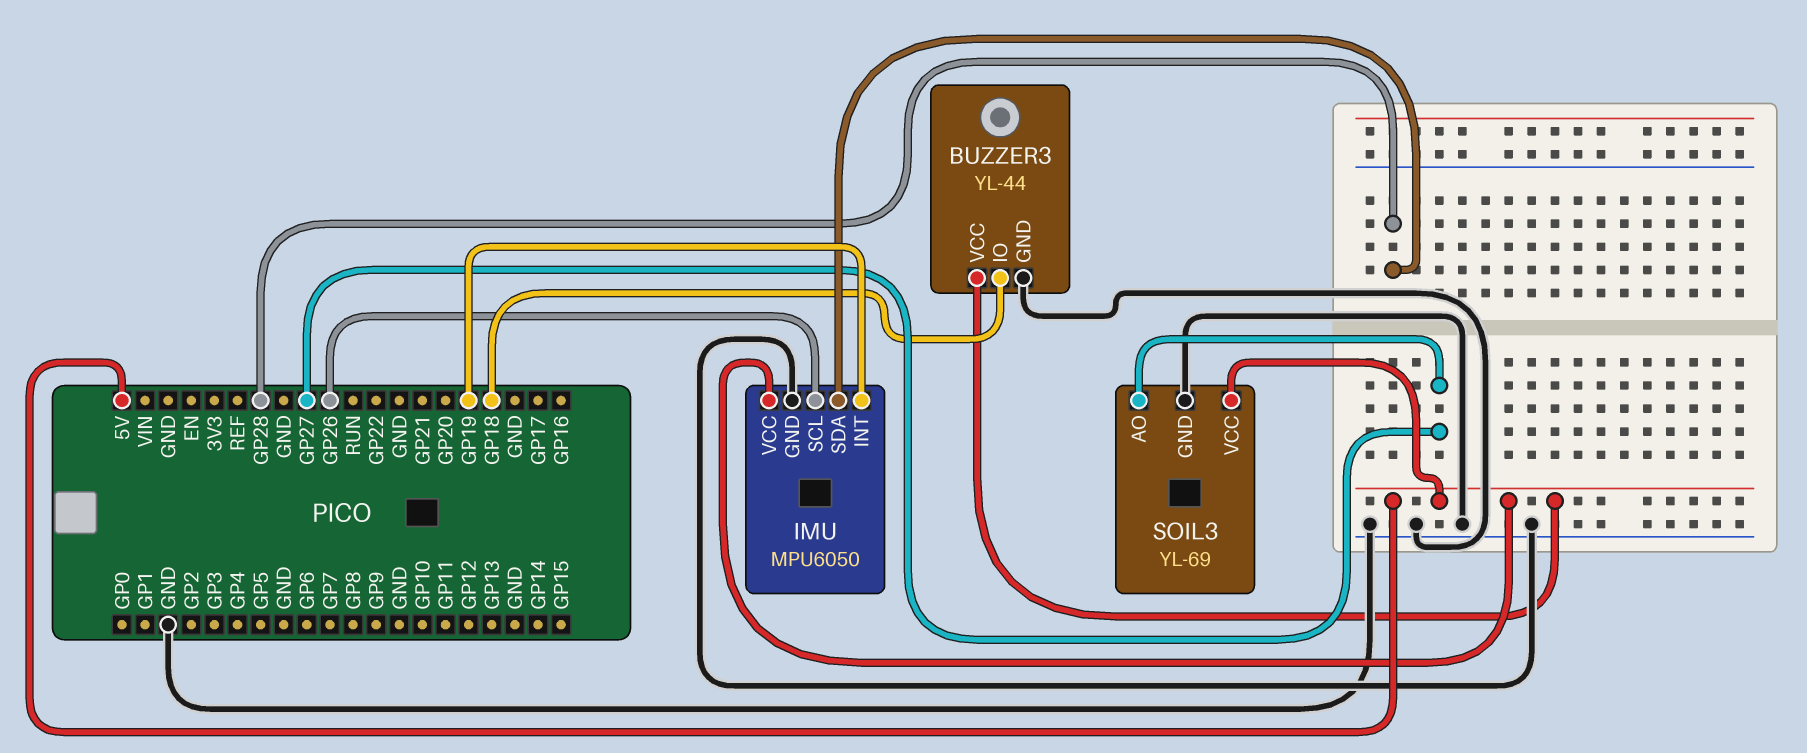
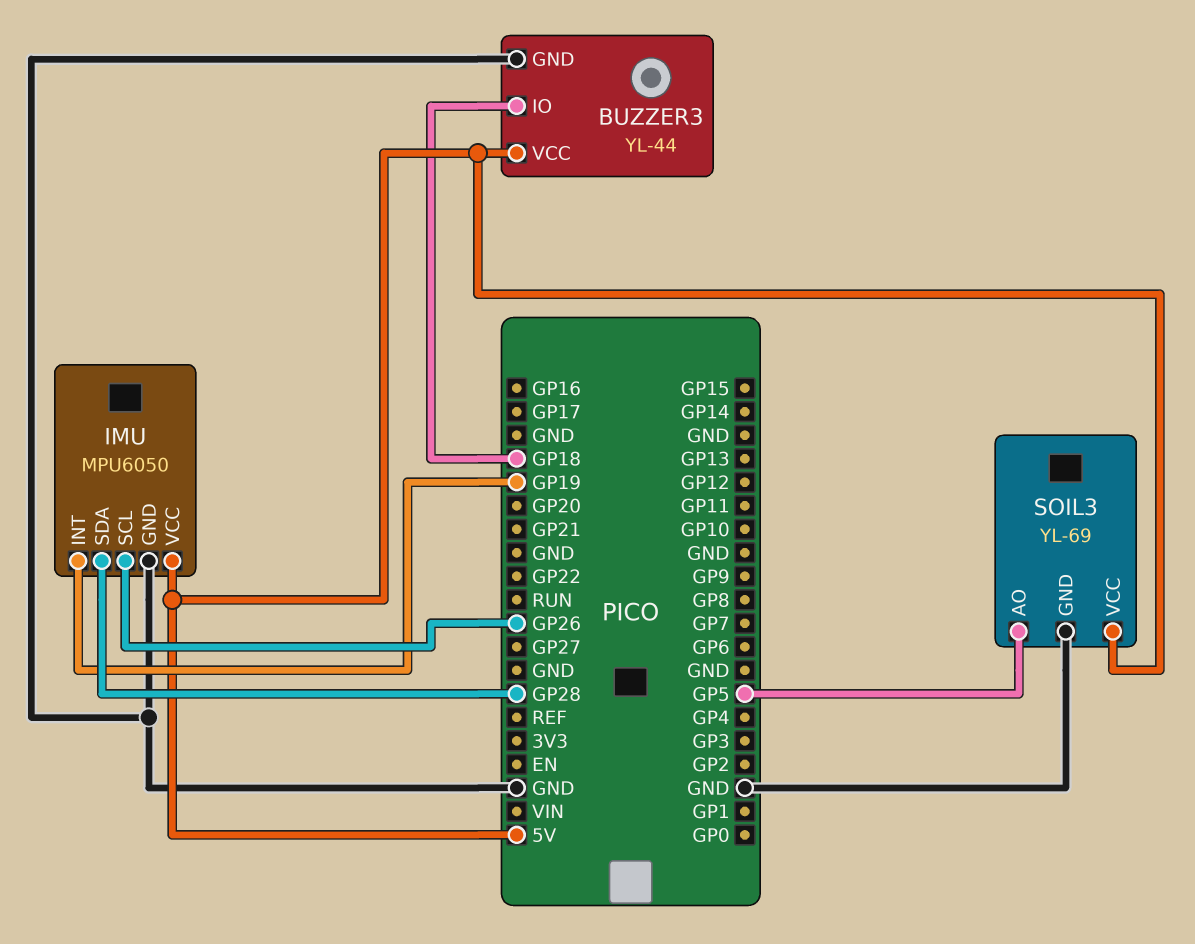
SOIL3 pin AO: GP27 -> GP5

